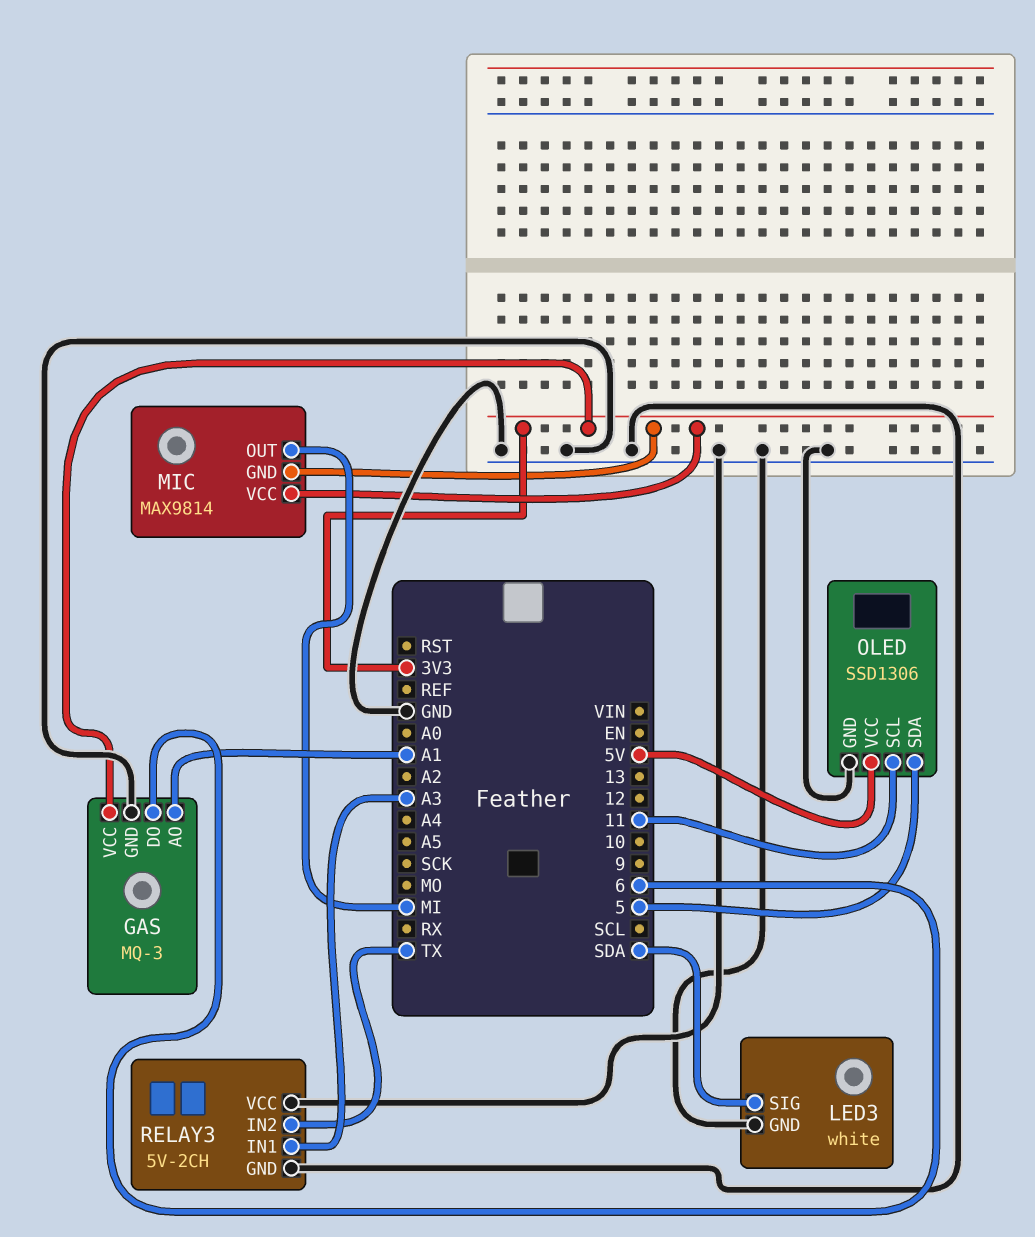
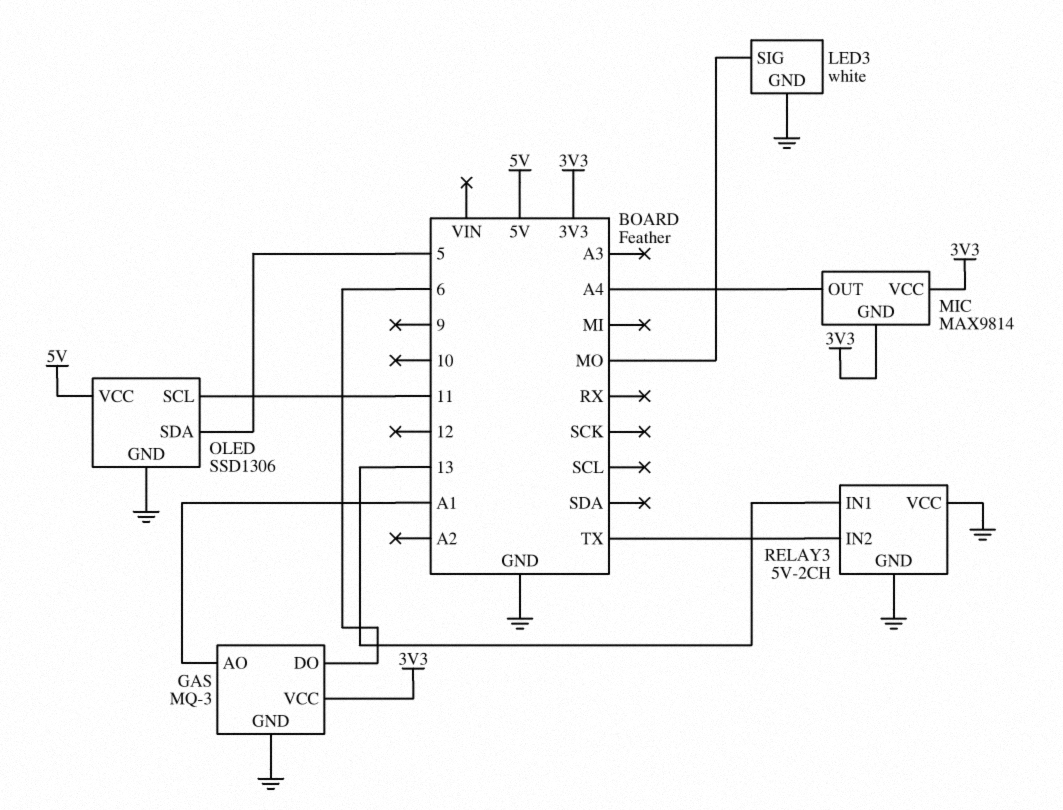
LED3 pin SIG: SDA -> MO
MIC pin OUT: MI -> A4
RELAY3 pin IN1: A3 -> 13

